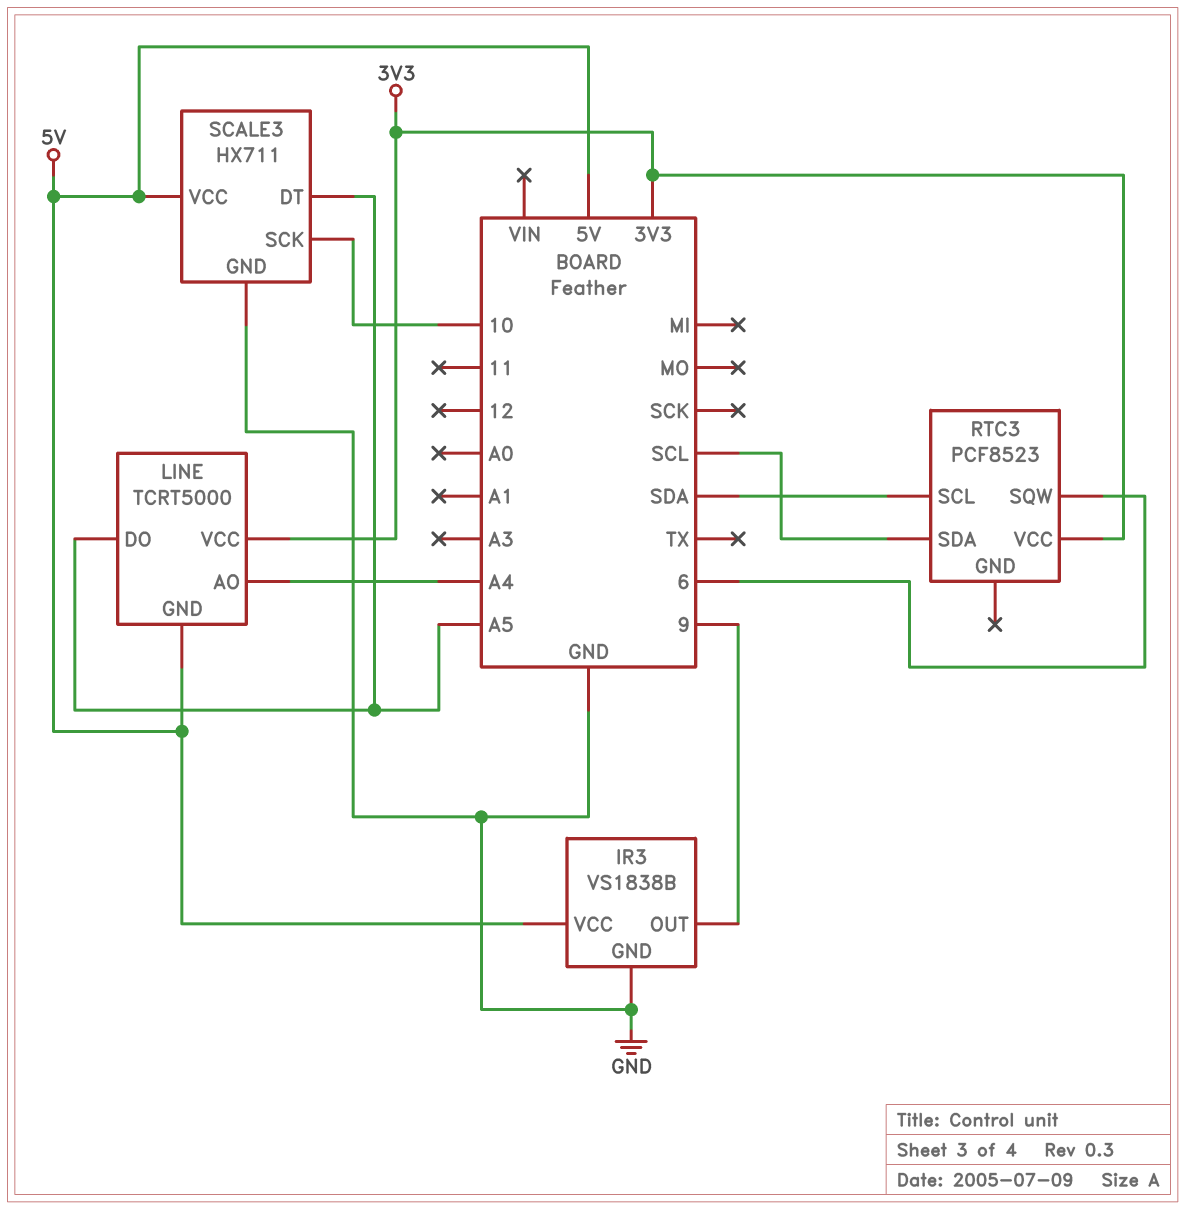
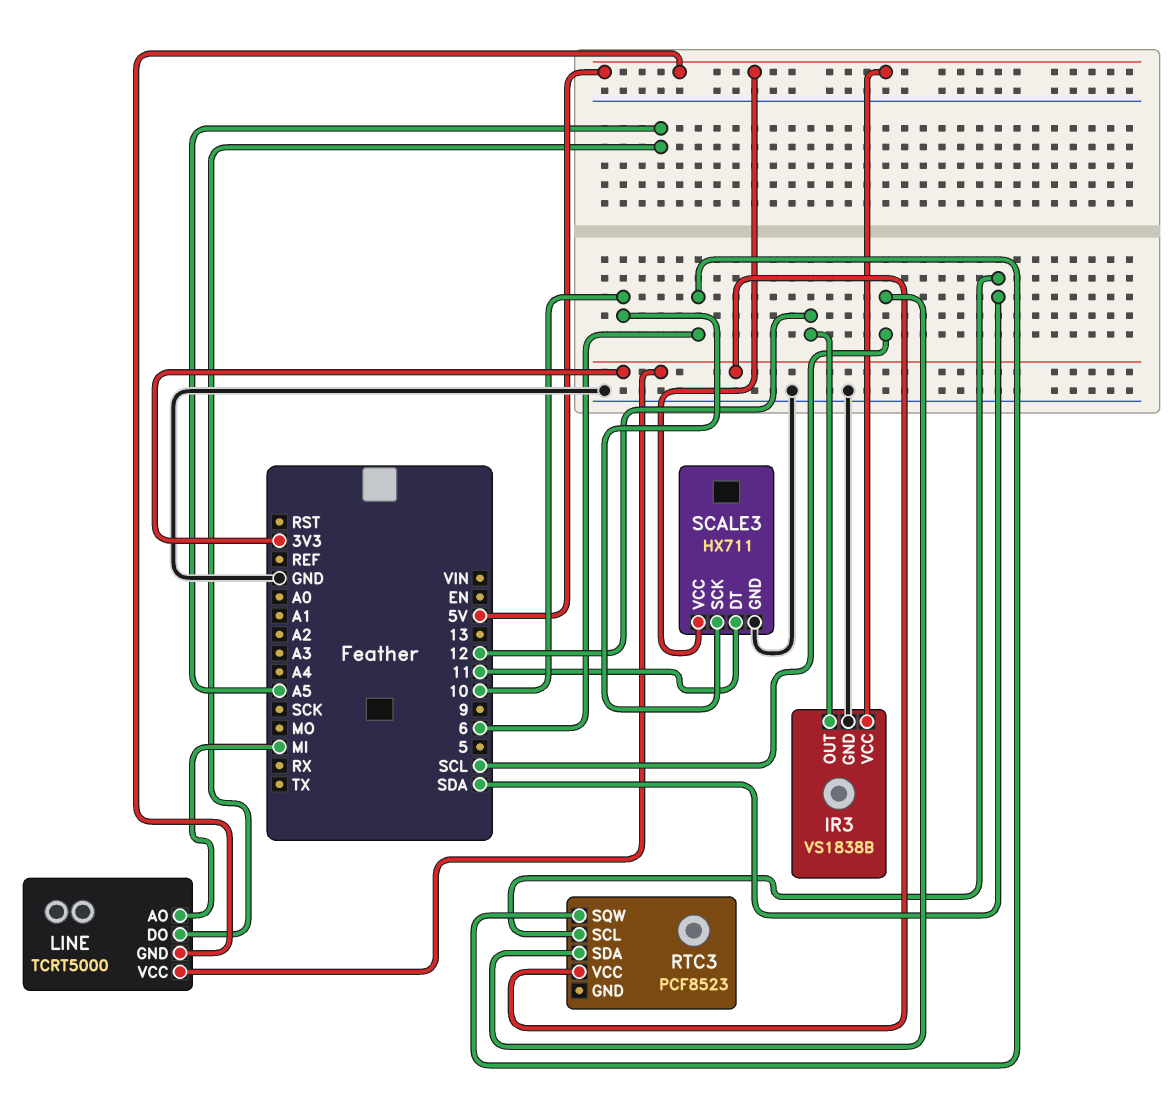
IR3 pin OUT: 9 -> 12
LINE pin AO: A4 -> MI
SCALE3 pin DT: A5 -> 11

